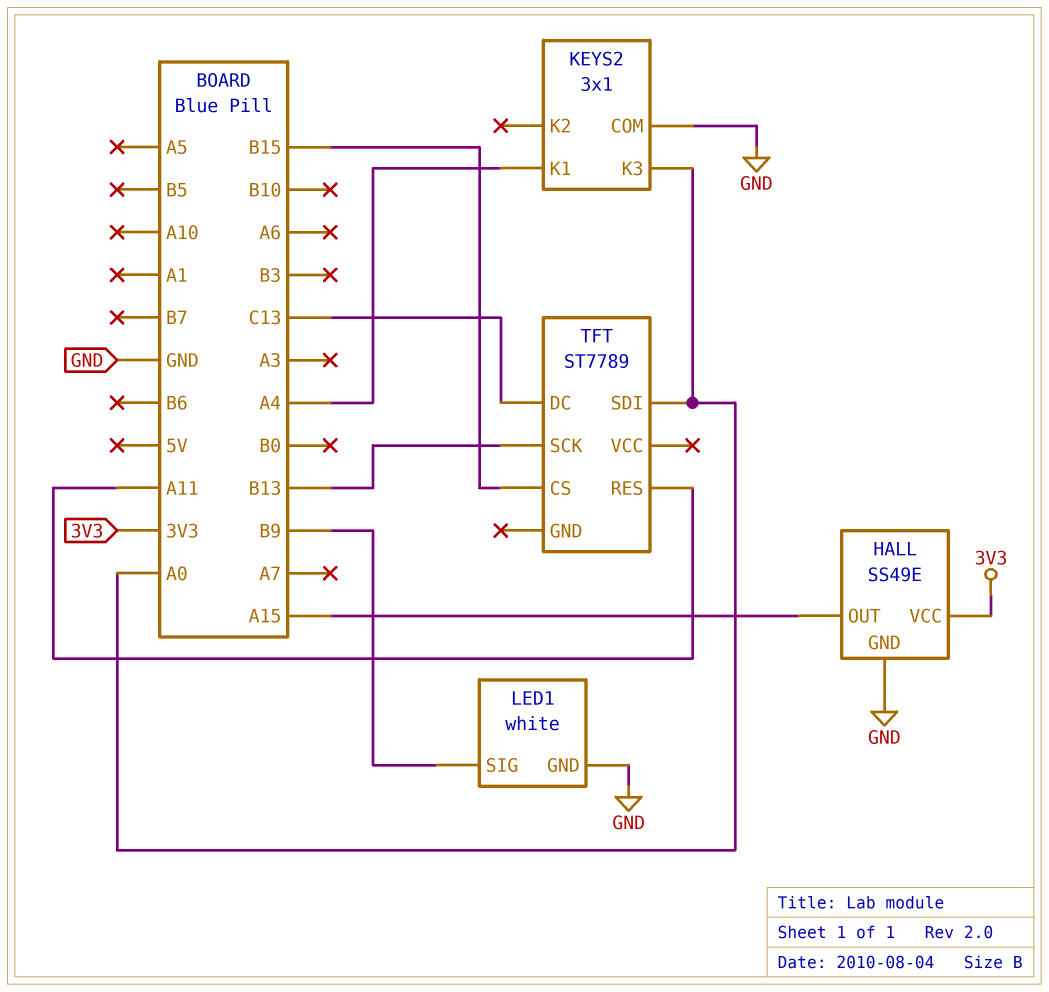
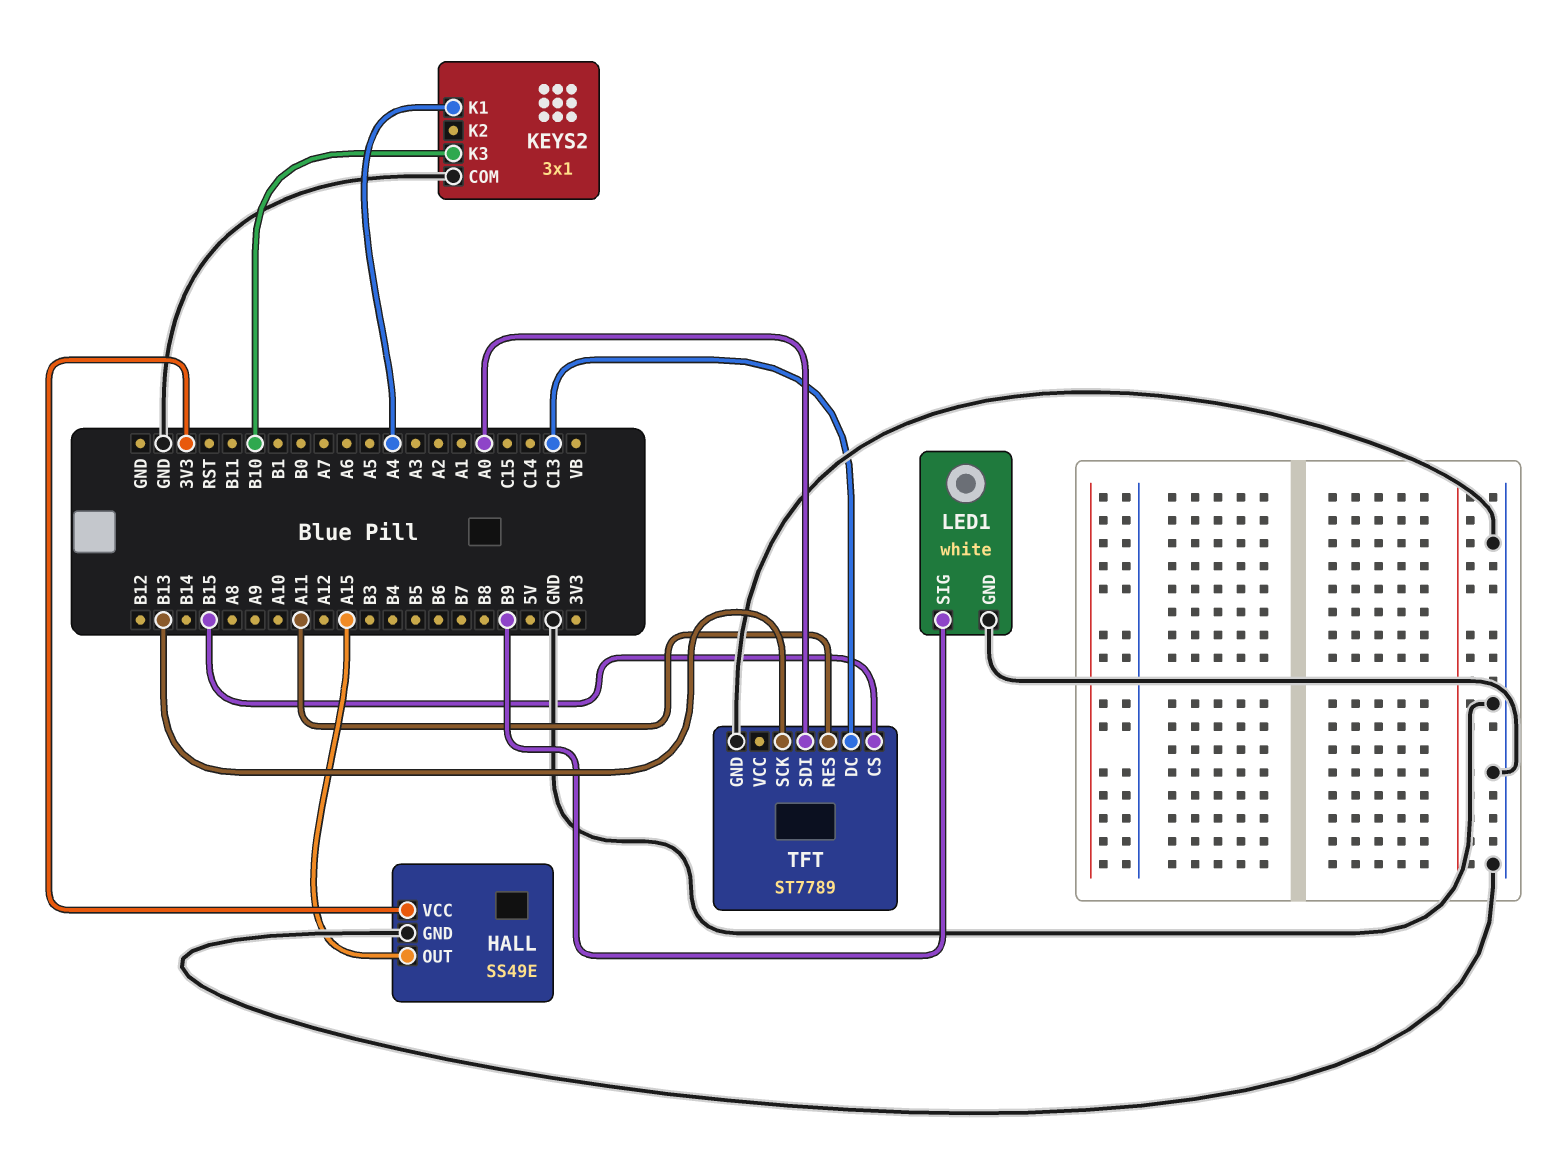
KEYS2 pin K3: A0 -> B10
TFT pin GND: none -> GND

